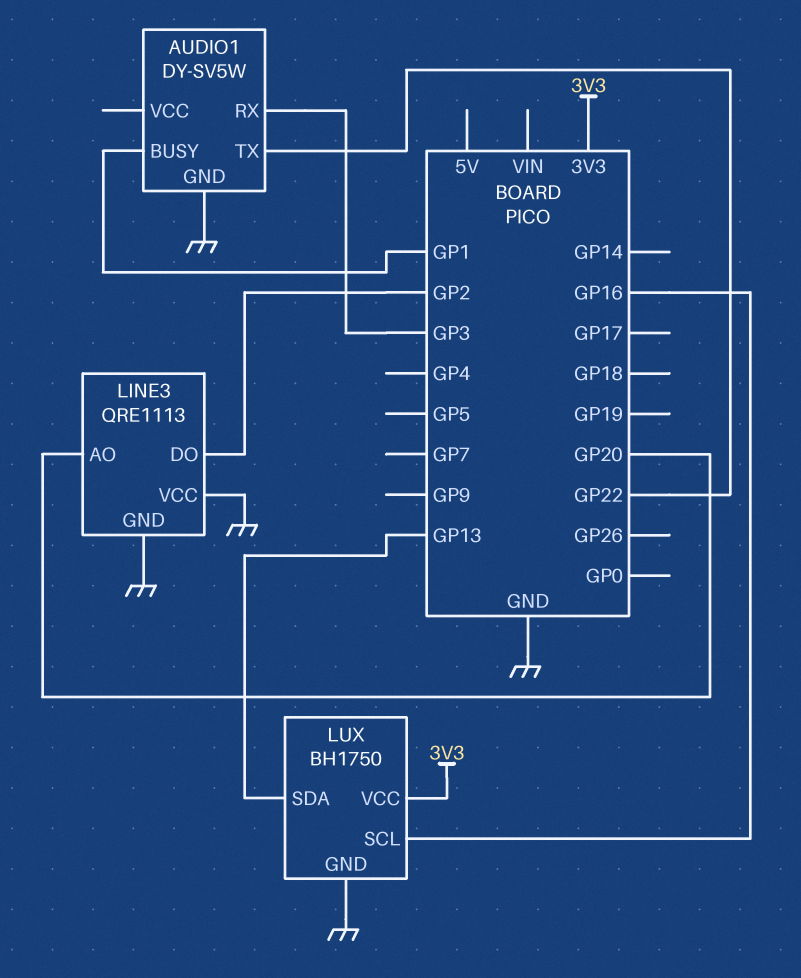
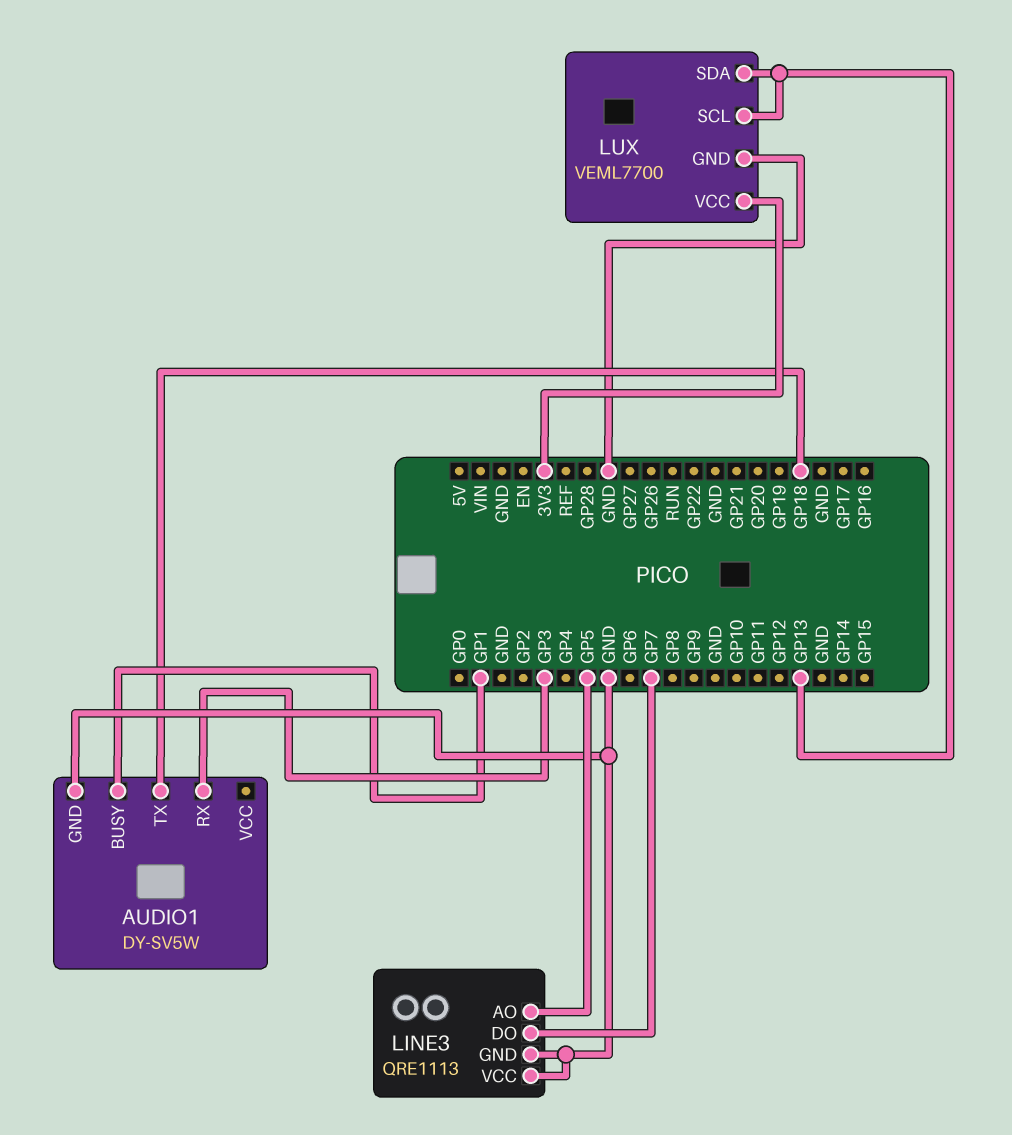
AUDIO1 pin TX: GP22 -> GP18
LINE3 pin AO: GP20 -> GP5
LINE3 pin DO: GP2 -> GP7
LUX: BH1750 -> VEML7700
LUX pin SCL: GP16 -> GP13

